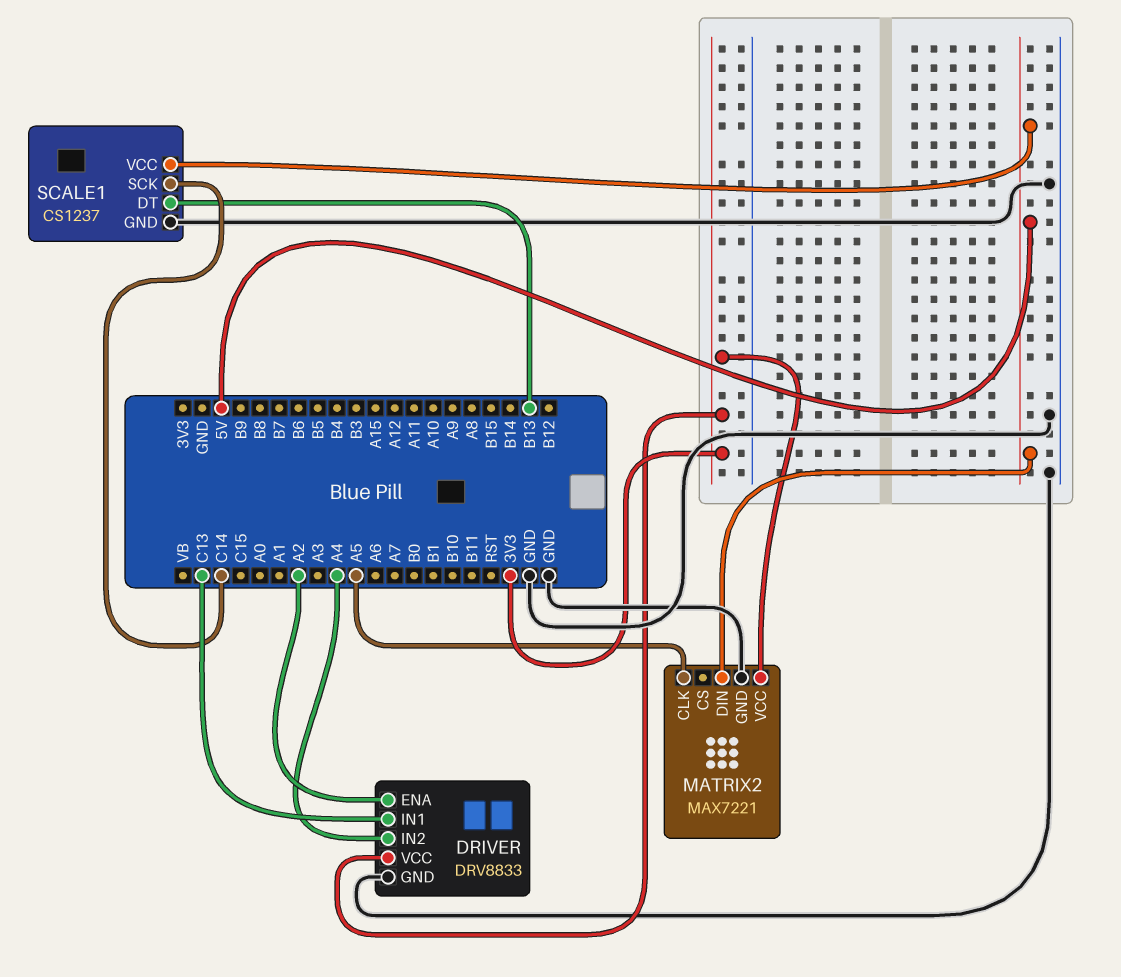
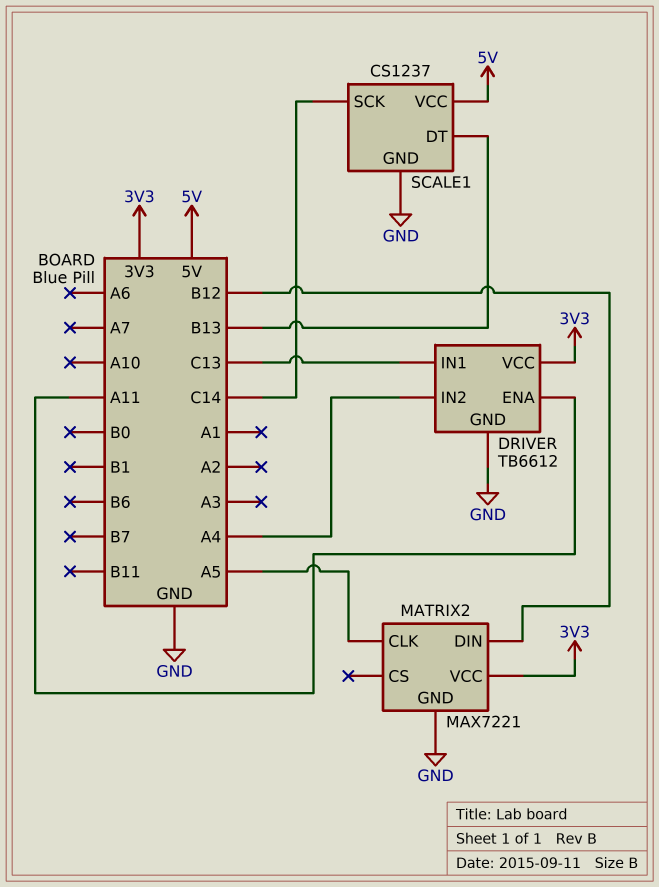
DRIVER: DRV8833 -> TB6612
DRIVER pin ENA: A2 -> A11
MATRIX2 pin DIN: 5V -> B12

